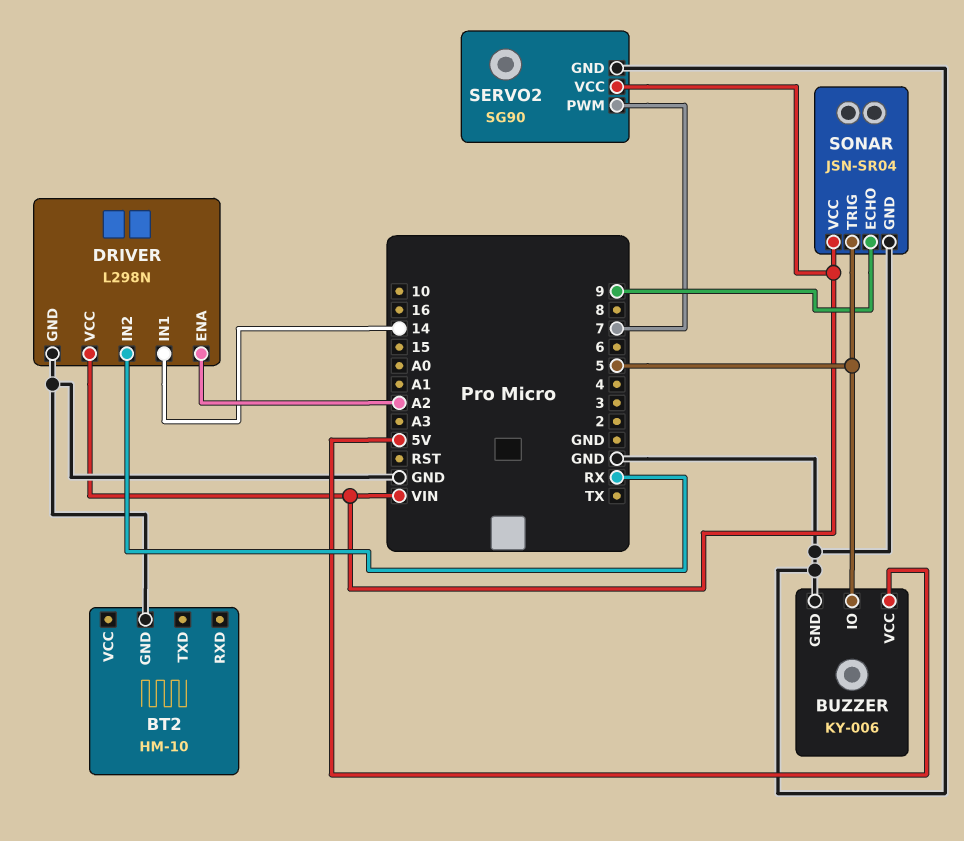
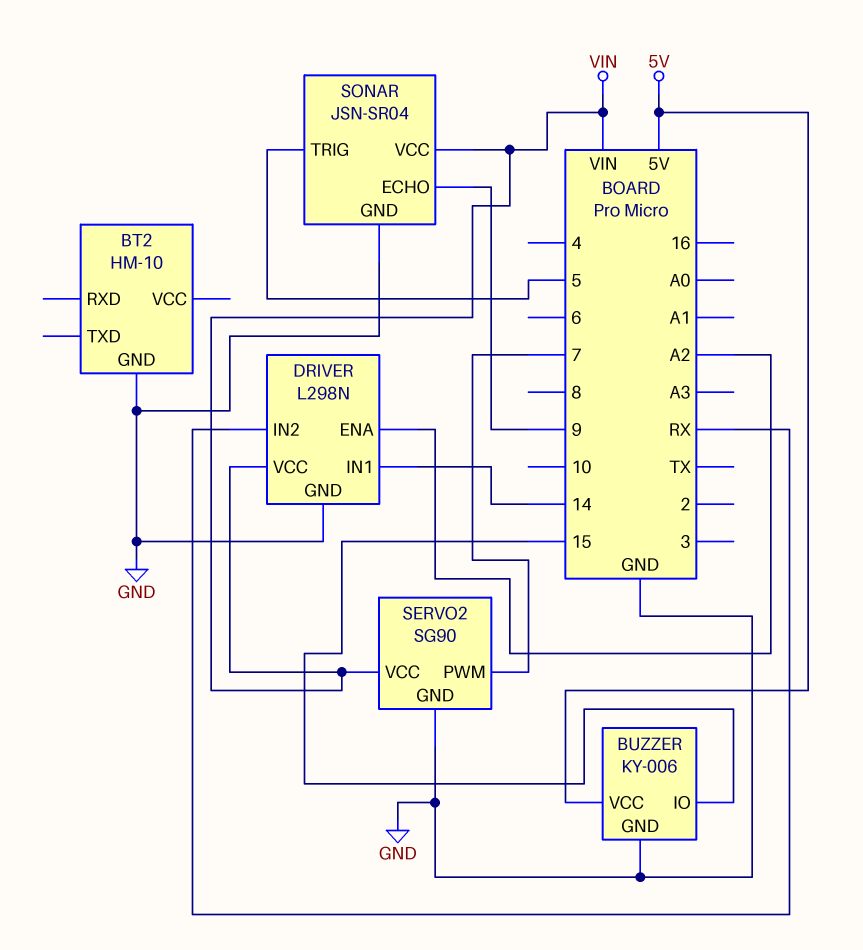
BUZZER pin IO: 5 -> 15

